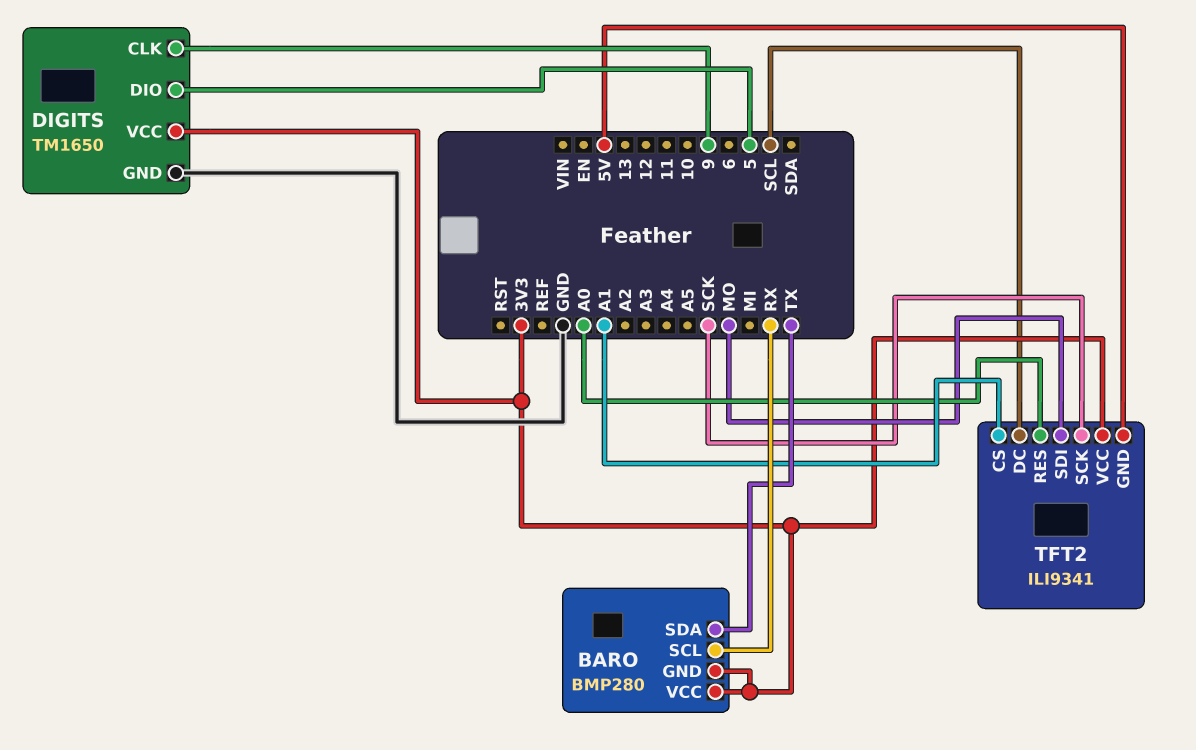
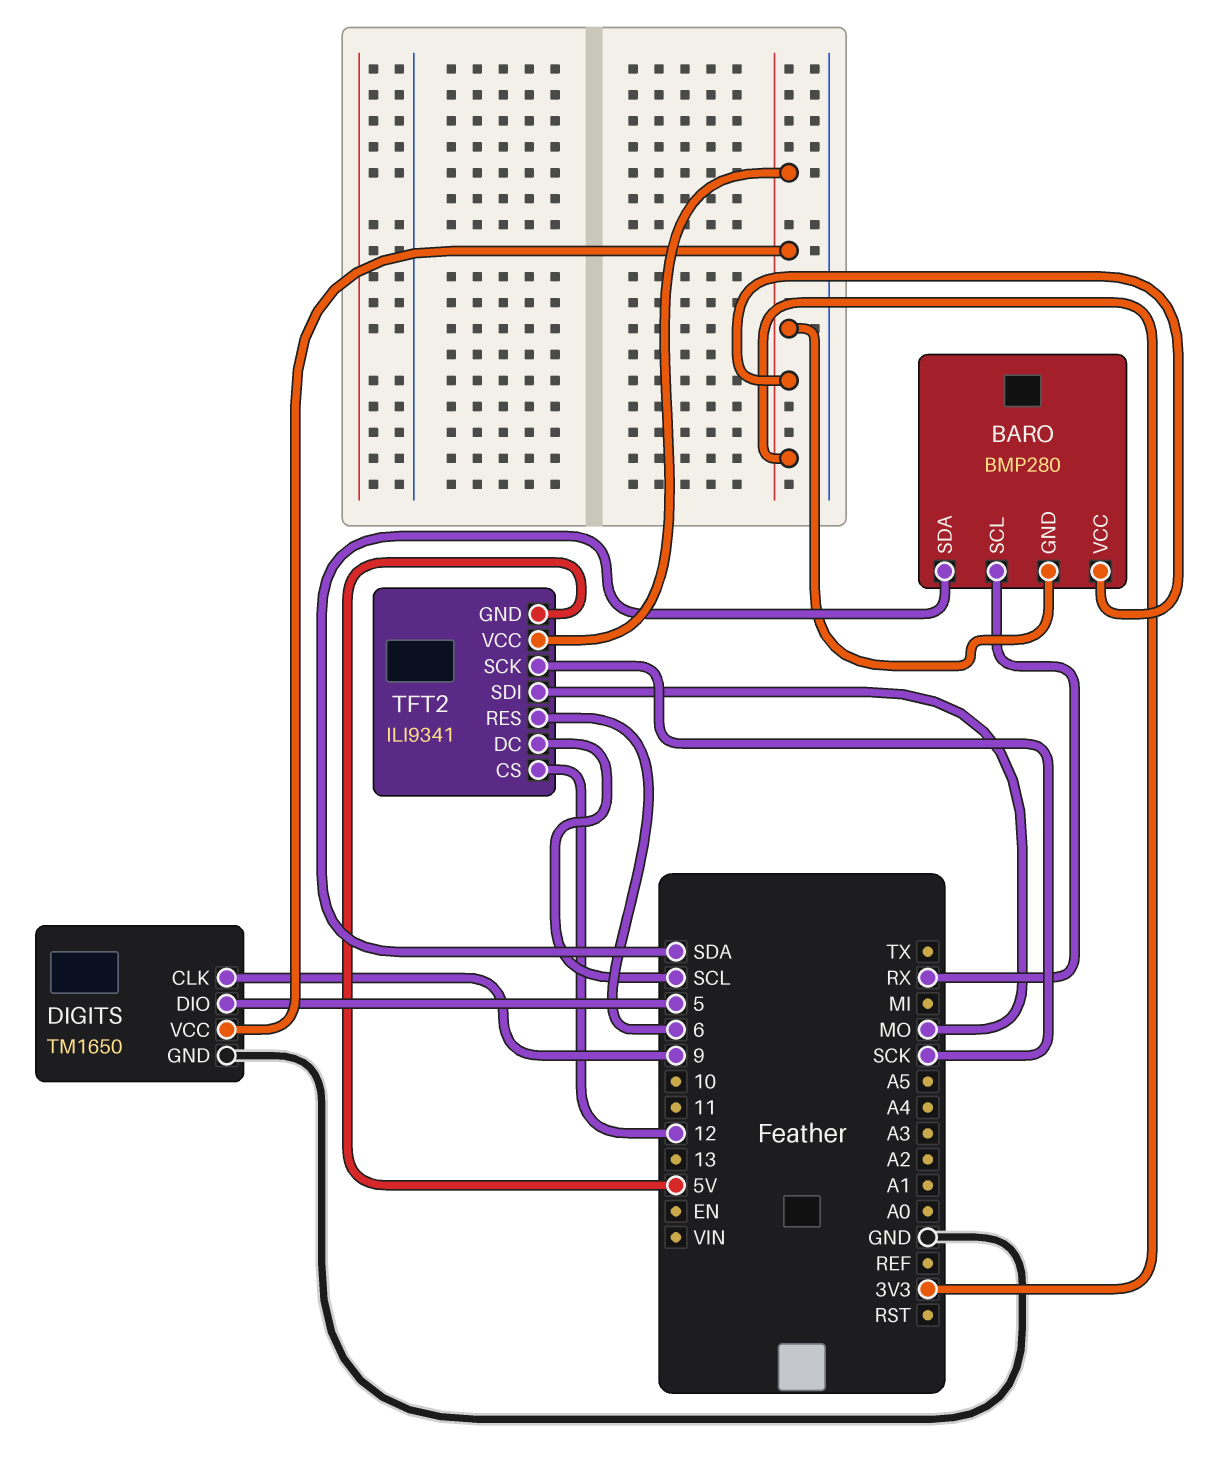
BARO pin SDA: TX -> SDA
TFT2 pin CS: A1 -> 12
TFT2 pin RES: A0 -> 6

